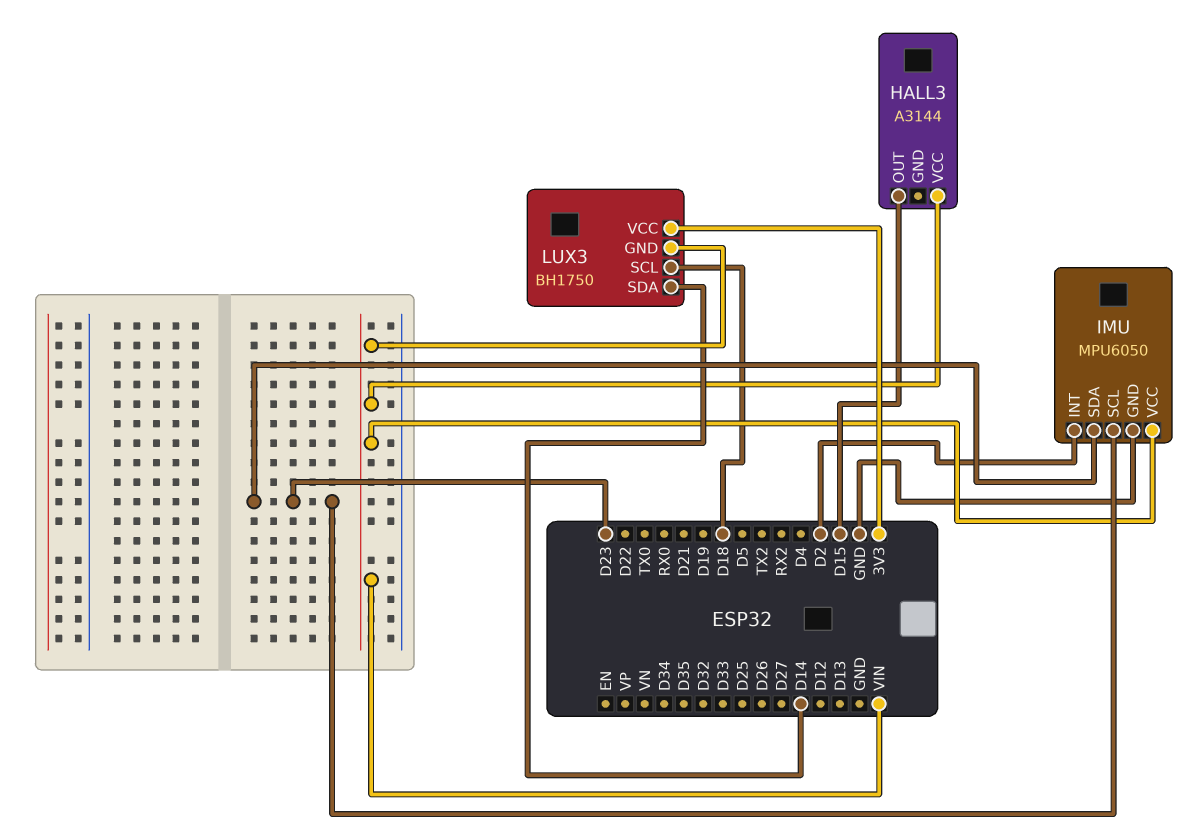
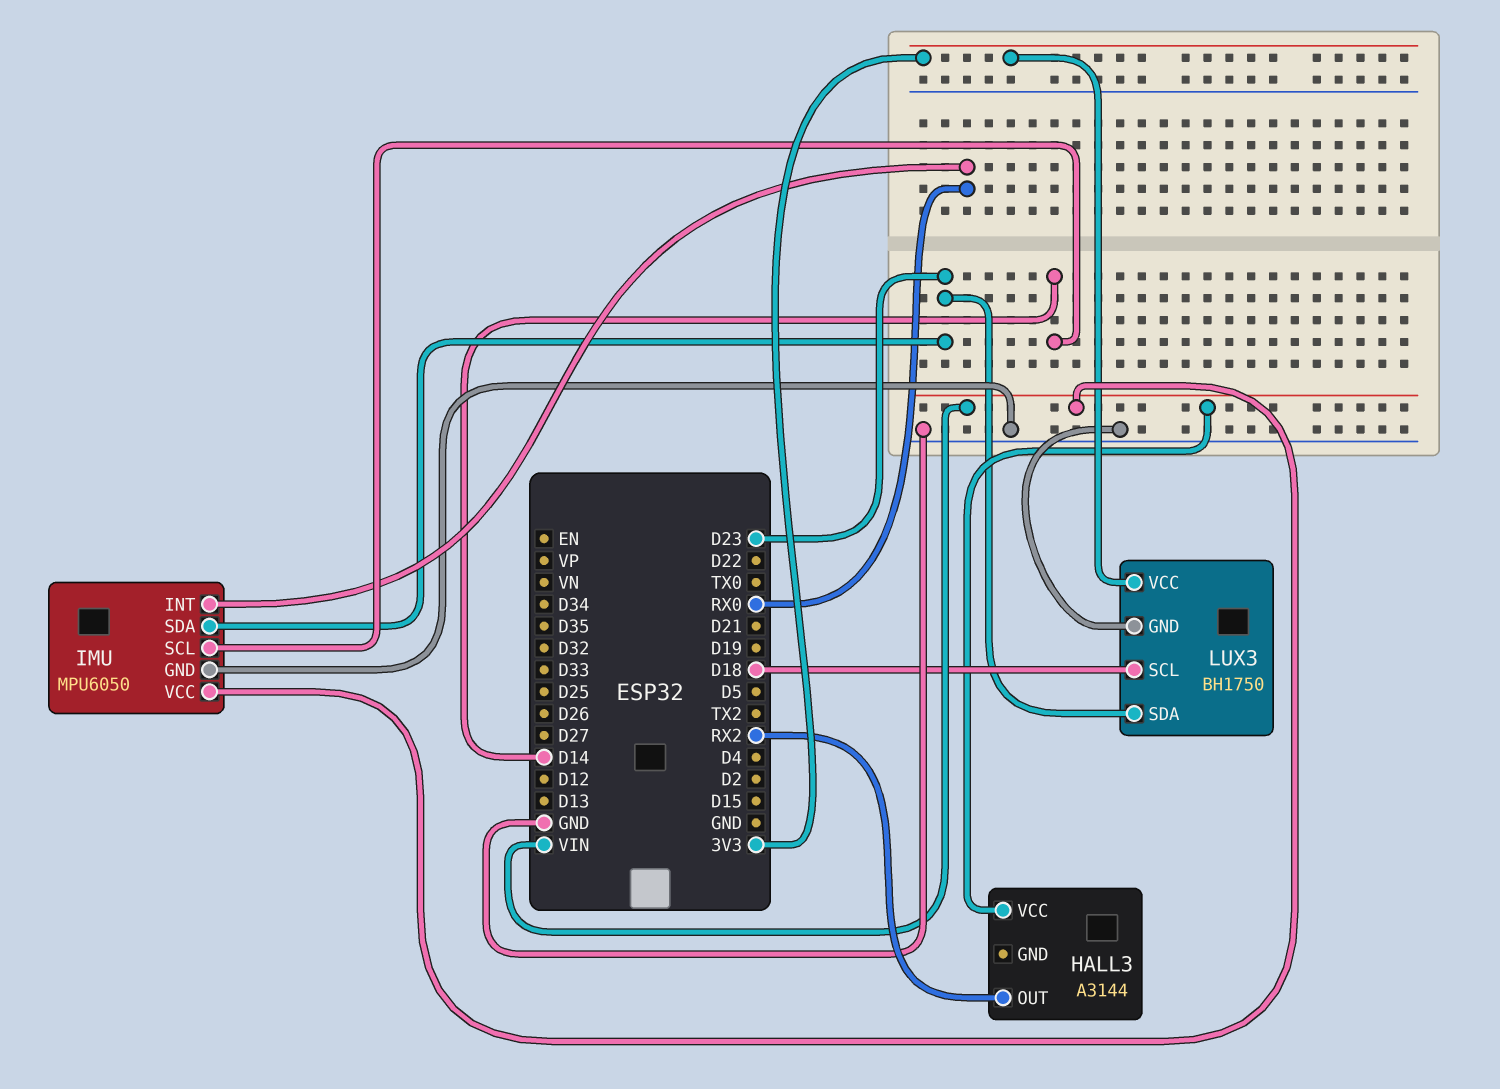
HALL3 pin OUT: D15 -> RX2
IMU pin INT: D2 -> RX0
IMU pin SCL: D23 -> D14
LUX3 pin GND: VIN -> GND
LUX3 pin SDA: D14 -> D23

